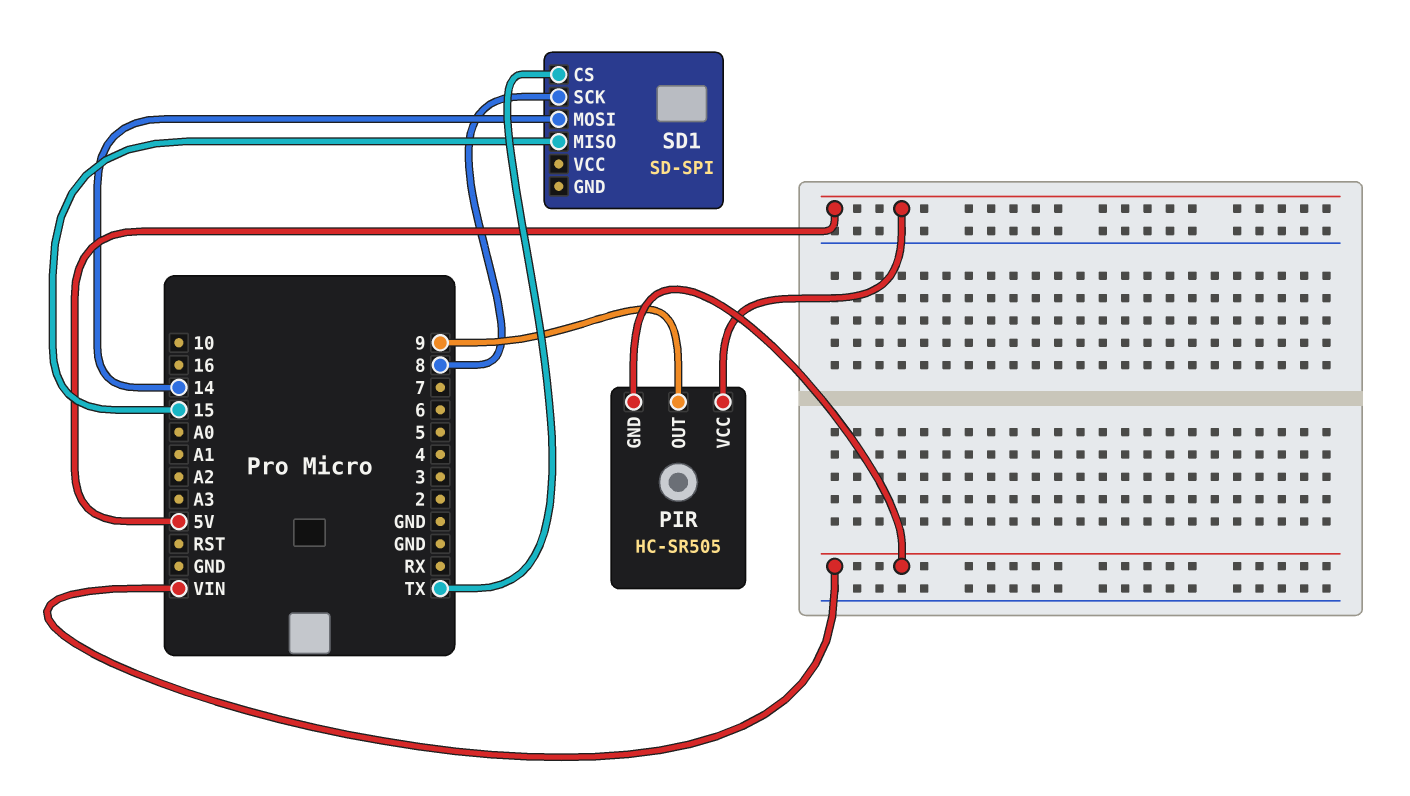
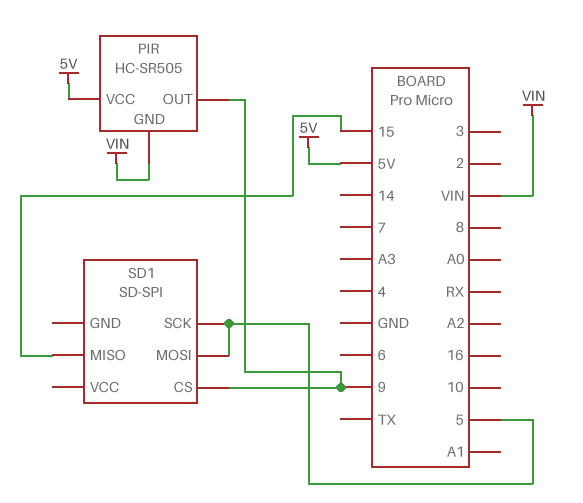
SD1 pin CS: TX -> 9
SD1 pin MOSI: 14 -> 5
SD1 pin SCK: 8 -> 5

